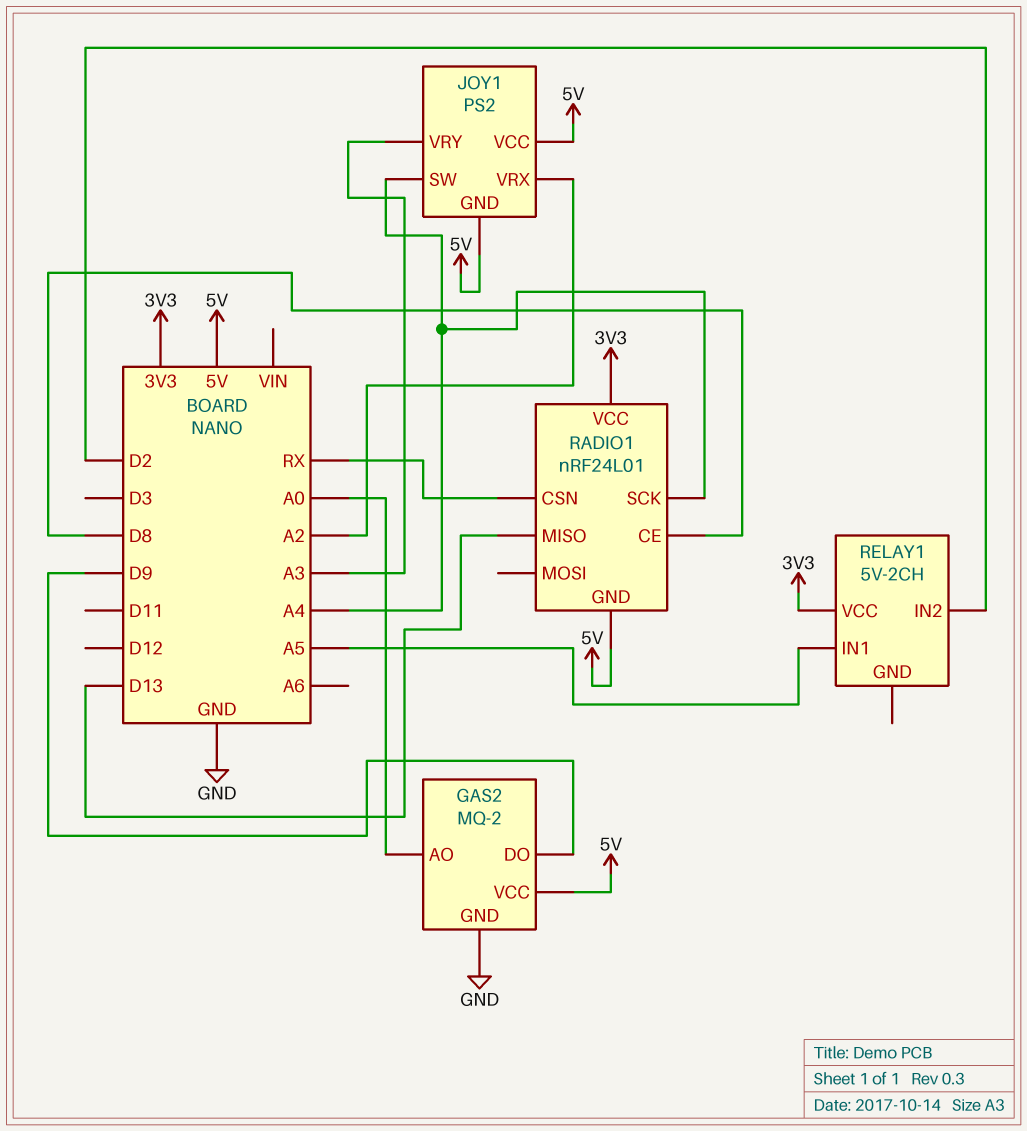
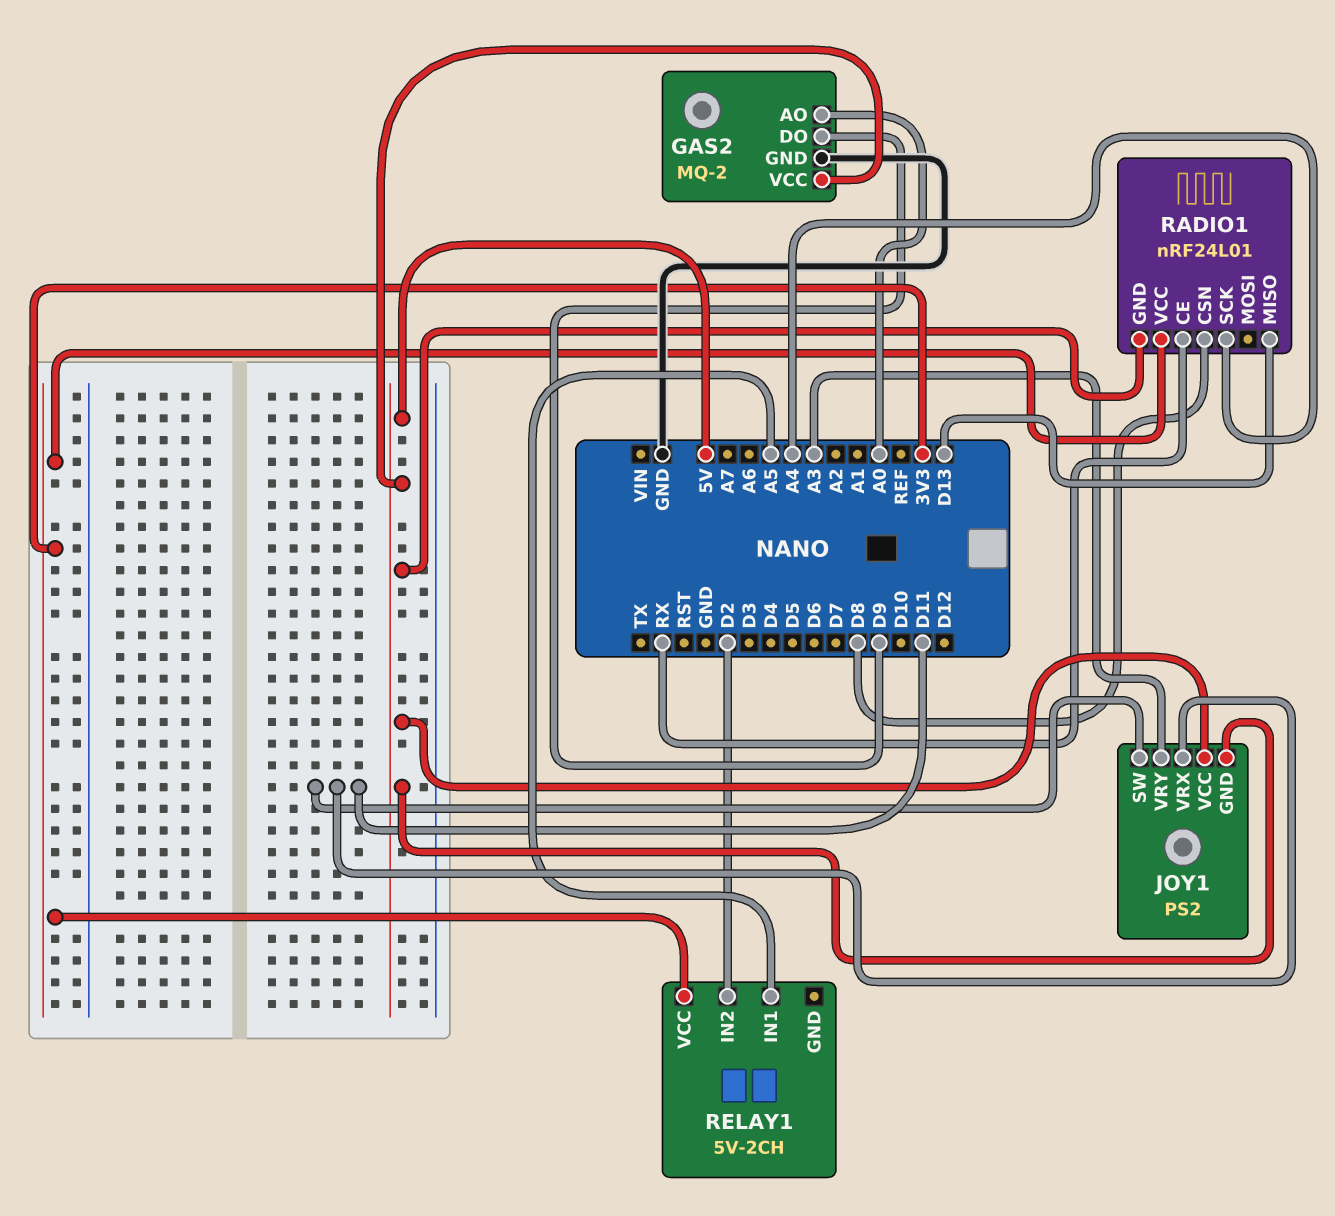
JOY1 pin SW: A4 -> D11
JOY1 pin VRX: A2 -> D11
RADIO1 pin CE: D8 -> RX
RADIO1 pin CSN: RX -> D8

